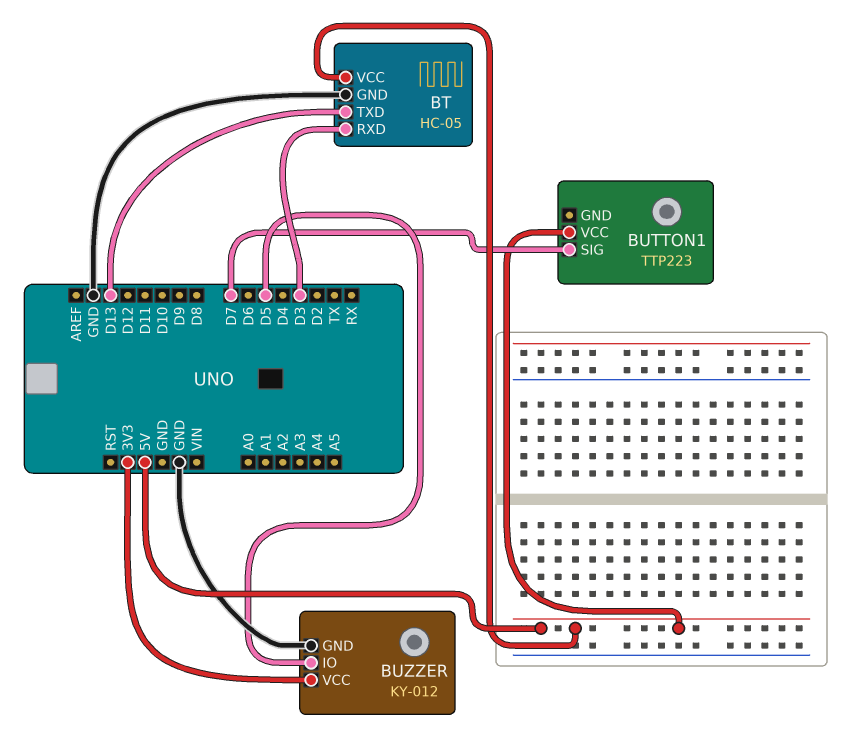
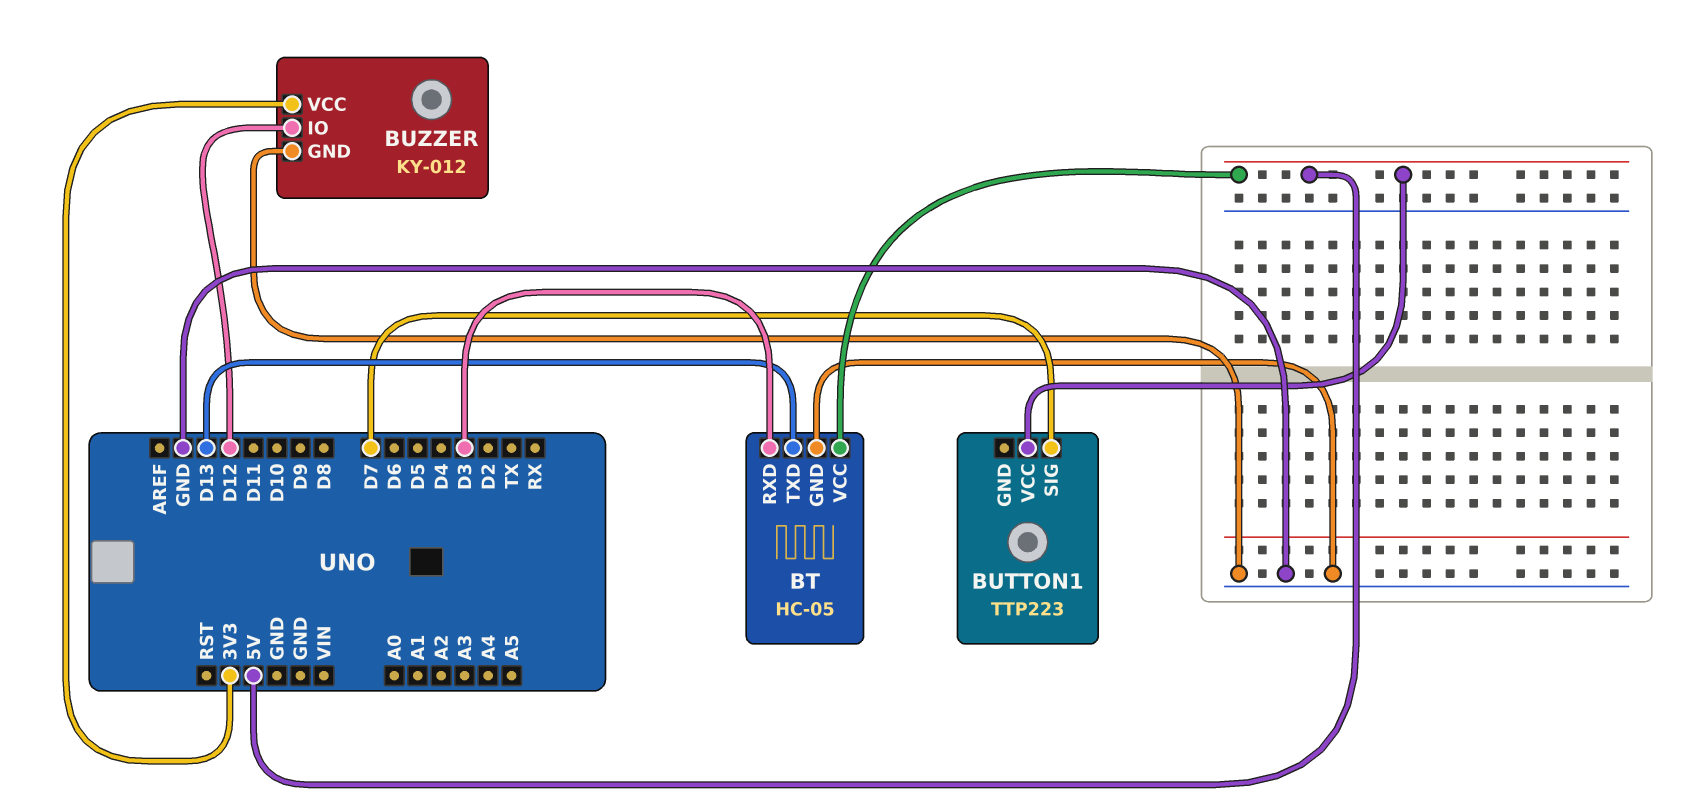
BUZZER pin IO: D5 -> D12

